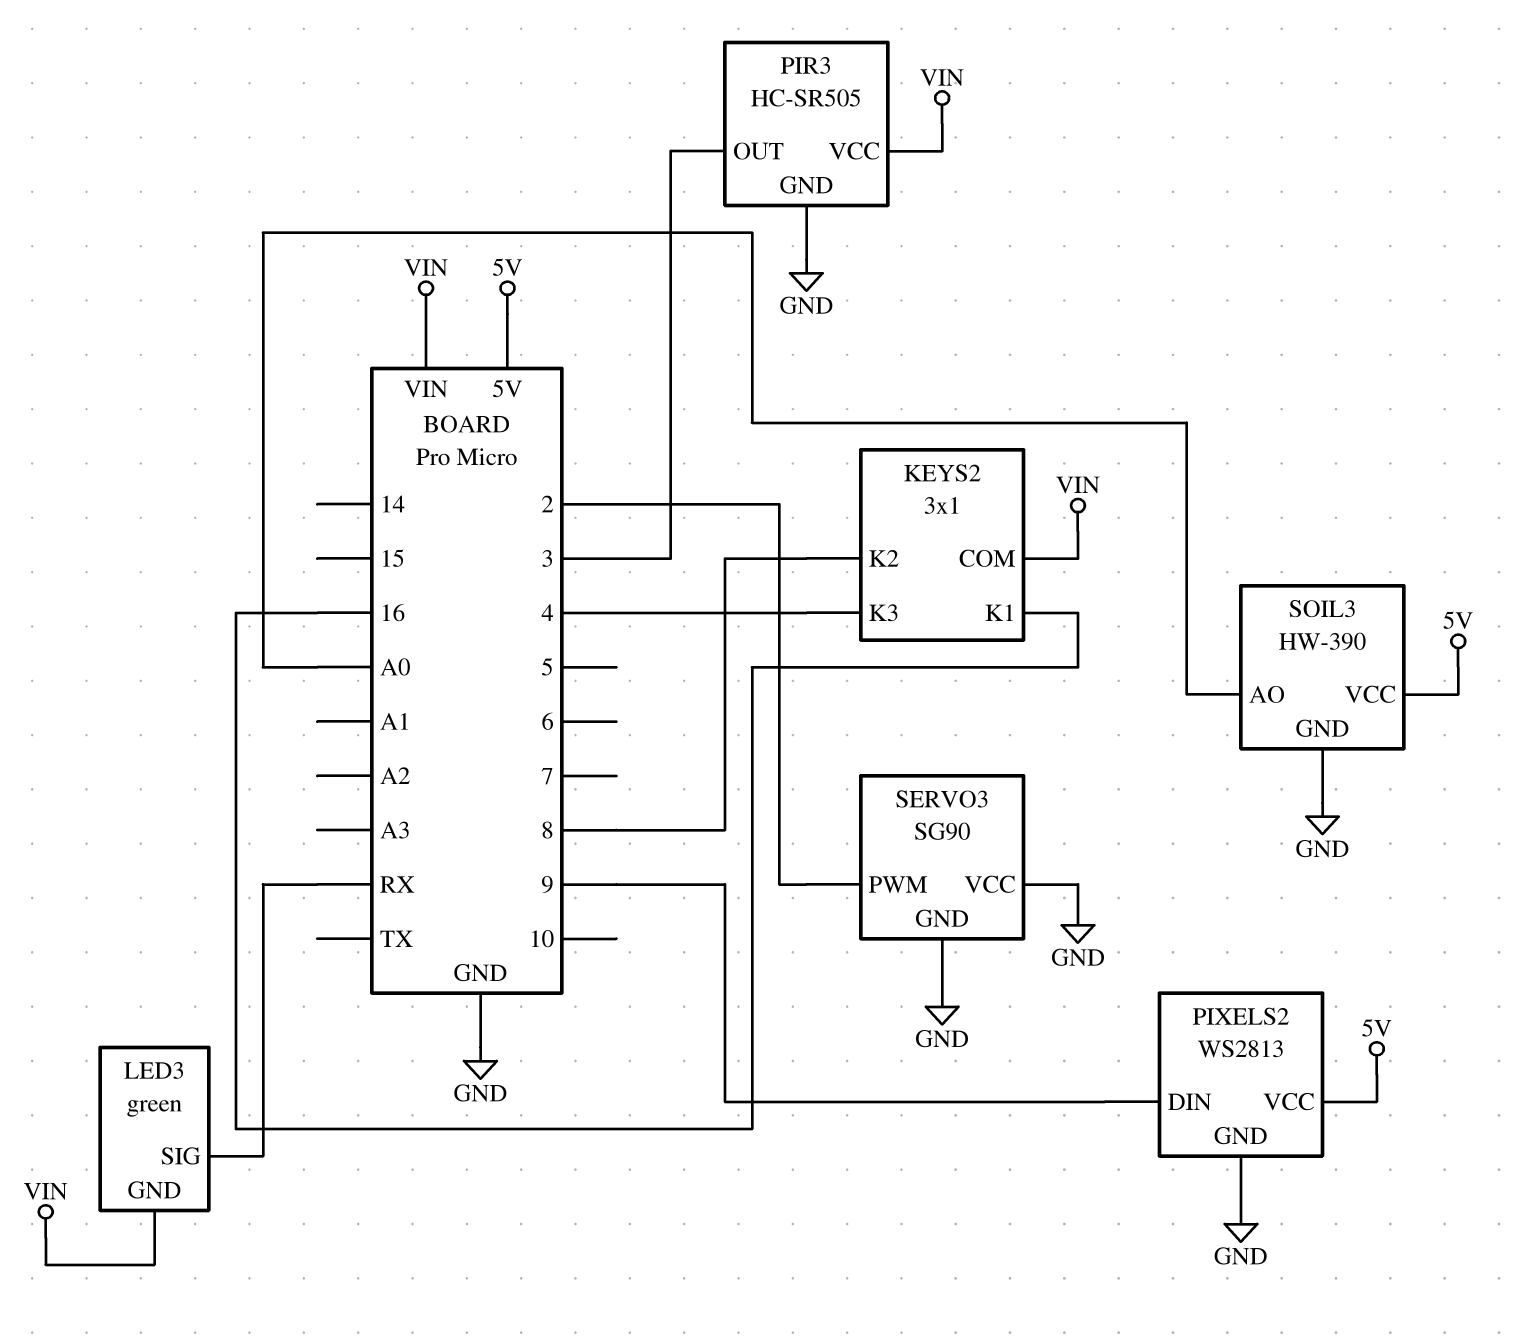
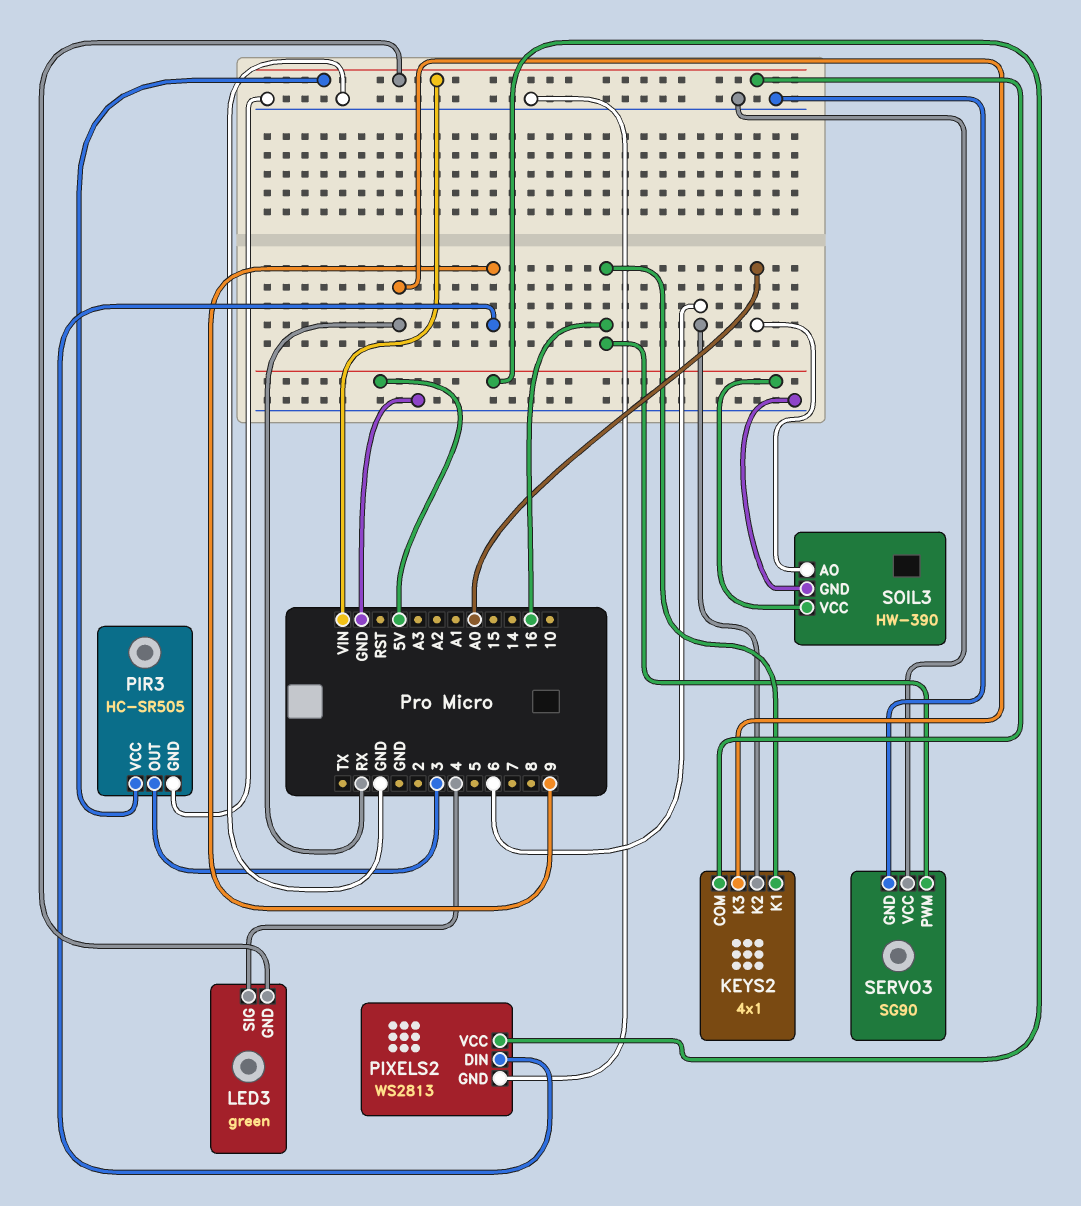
KEYS2: 3x1 -> 4x1
KEYS2 pin K2: 8 -> 6
KEYS2 pin K3: 4 -> RX
LED3 pin SIG: RX -> 4
SERVO3 pin PWM: 2 -> 16

